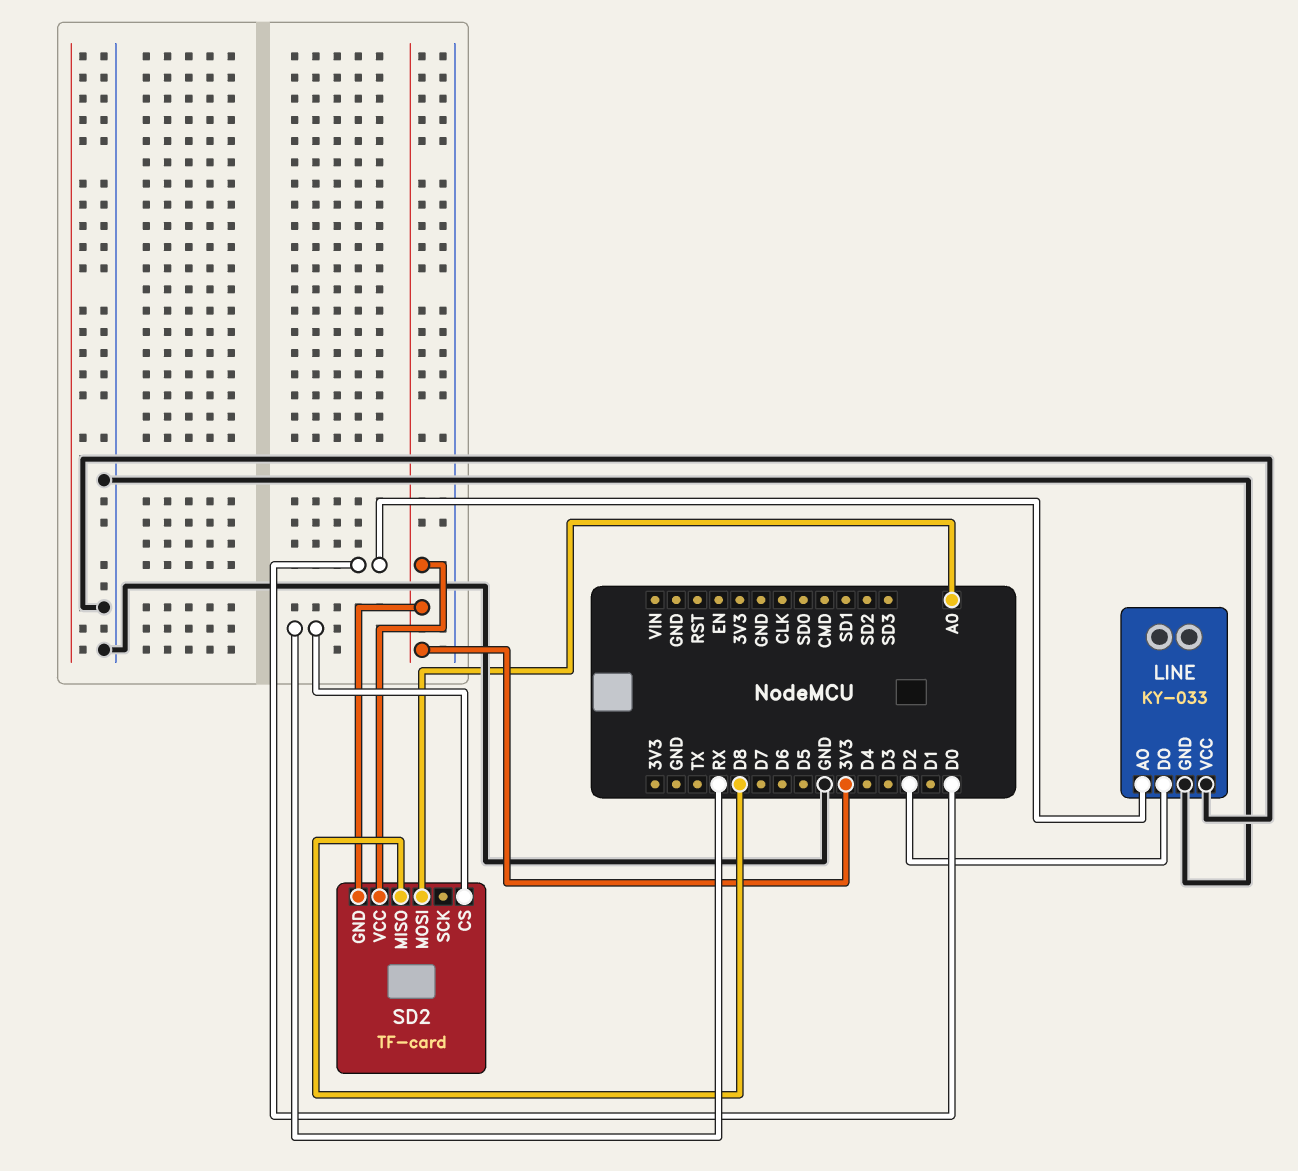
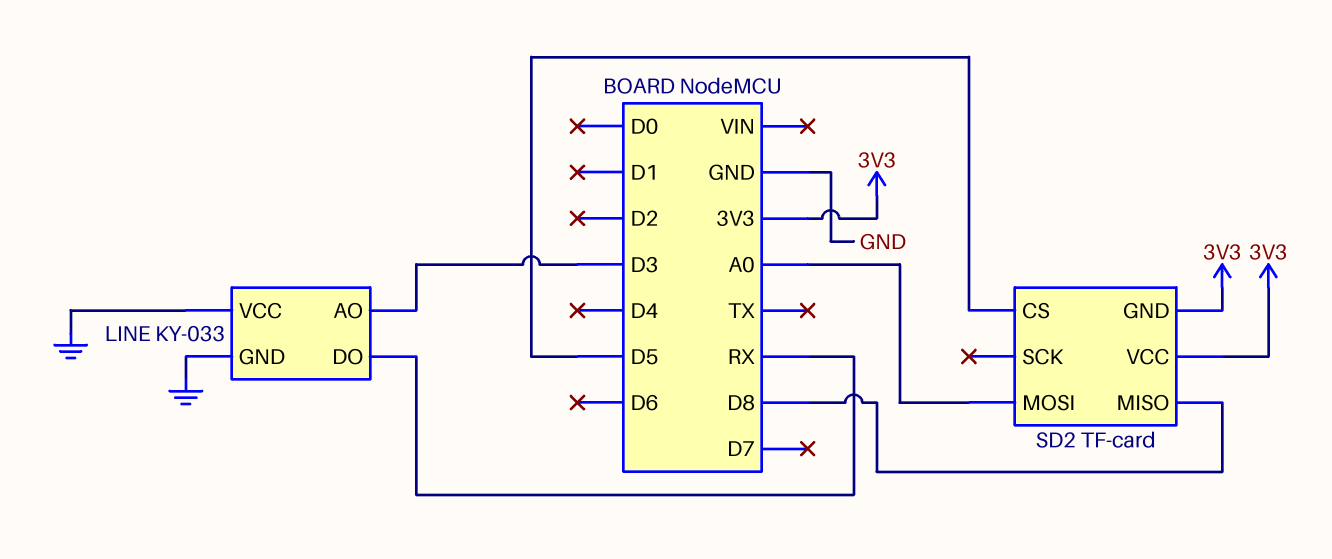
LINE pin AO: D0 -> D3
LINE pin DO: D2 -> RX
SD2 pin CS: RX -> D5

